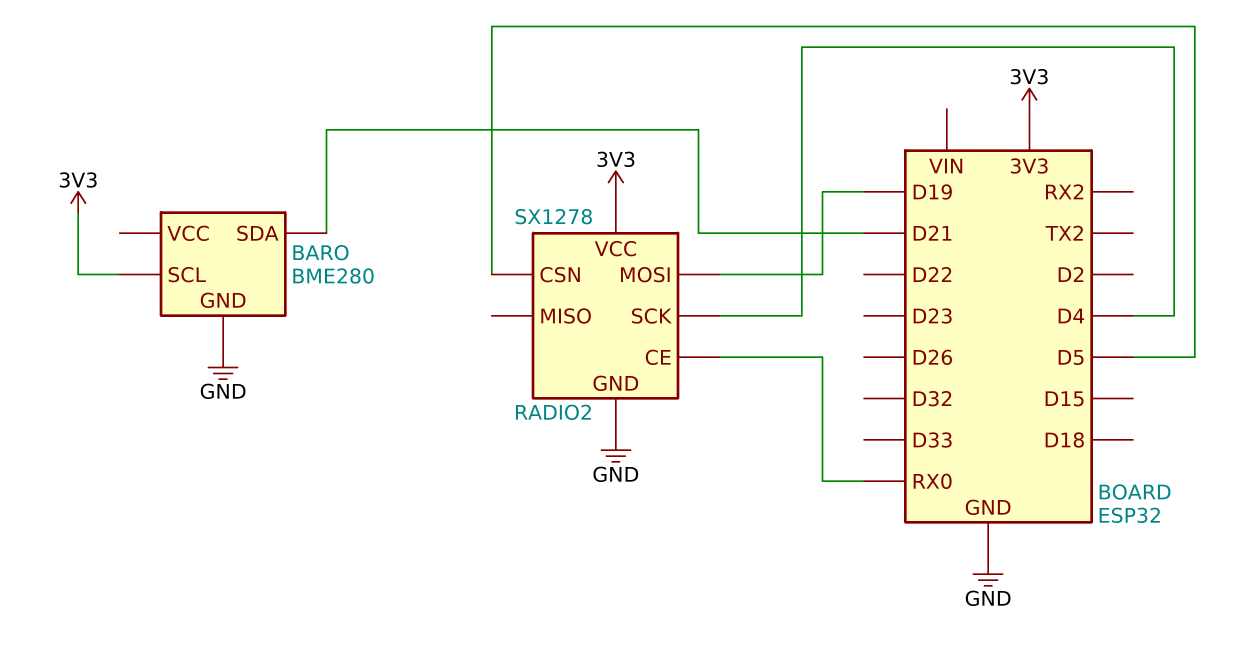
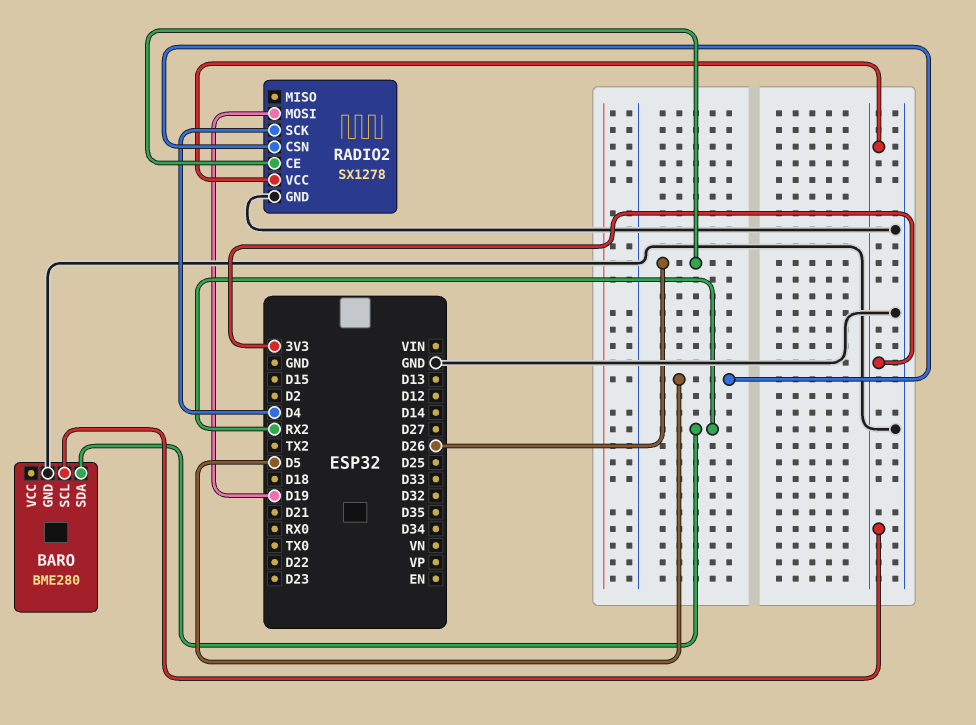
BARO pin SDA: D21 -> RX2
RADIO2 pin CE: RX0 -> D26

